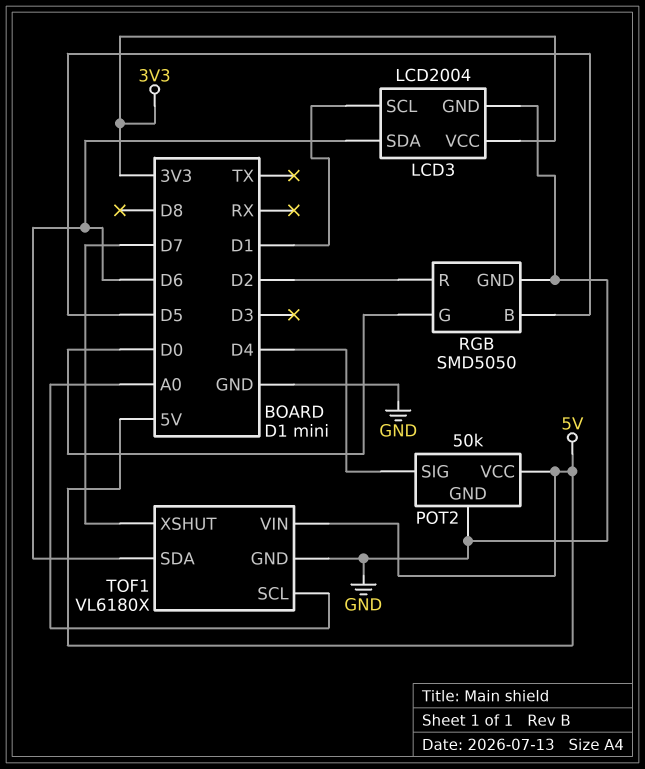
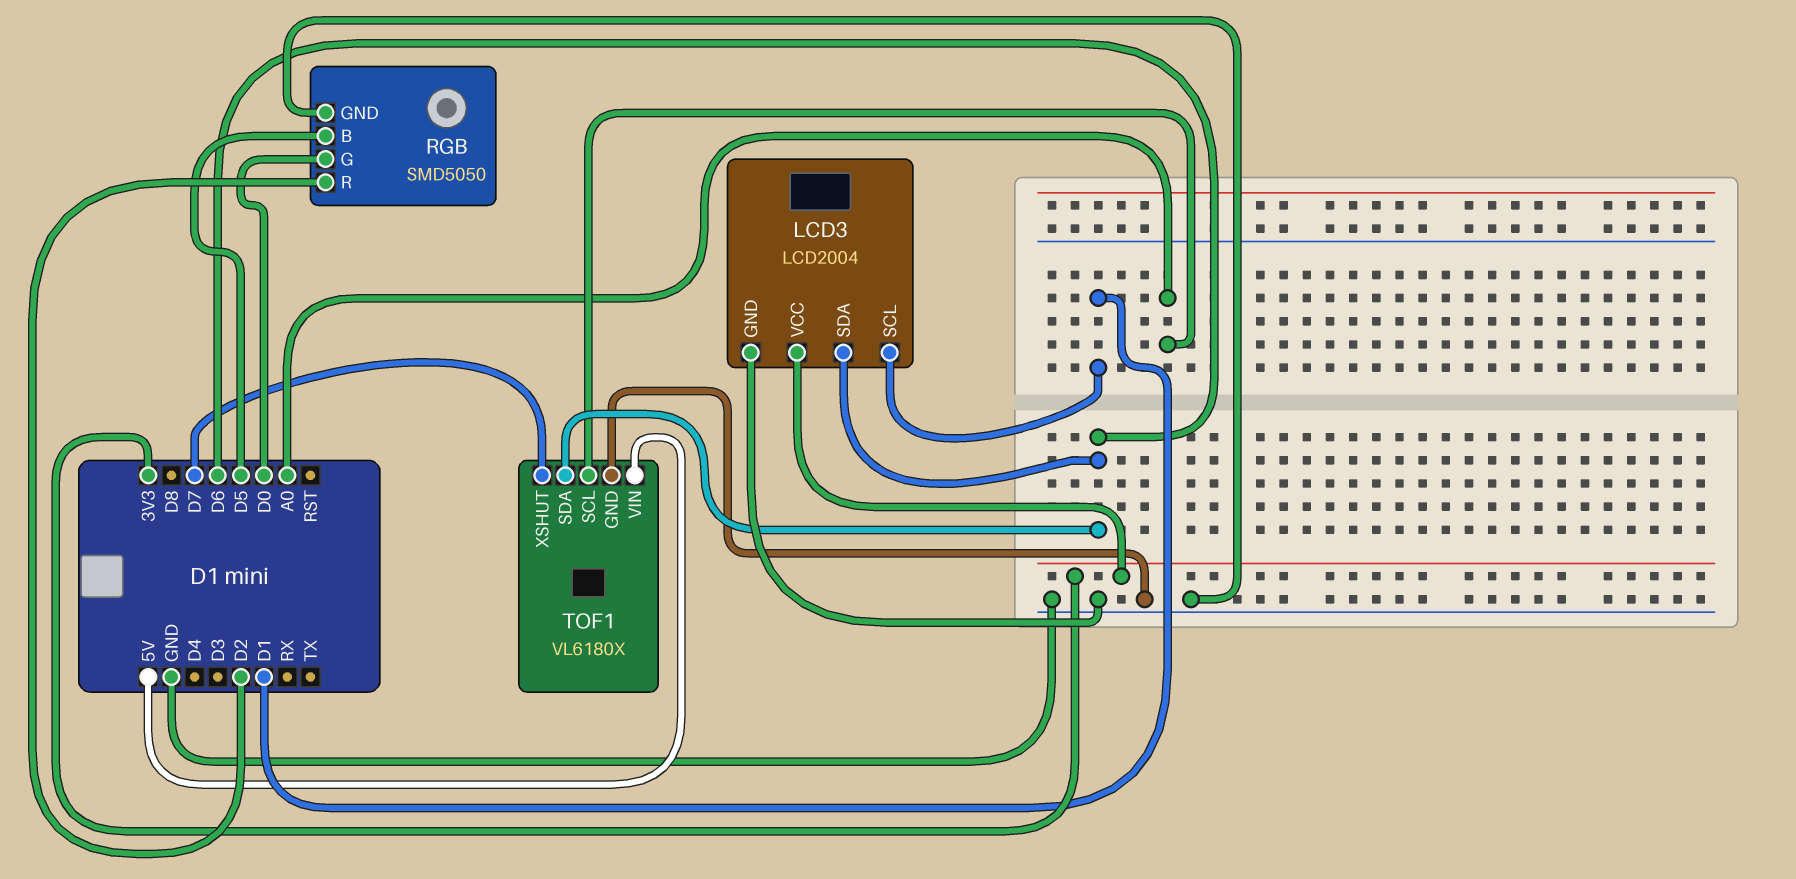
POT2: 50k -> none
POT2 pin GND: GND -> none
POT2 pin SIG: D4 -> none
POT2 pin VCC: 5V -> none

